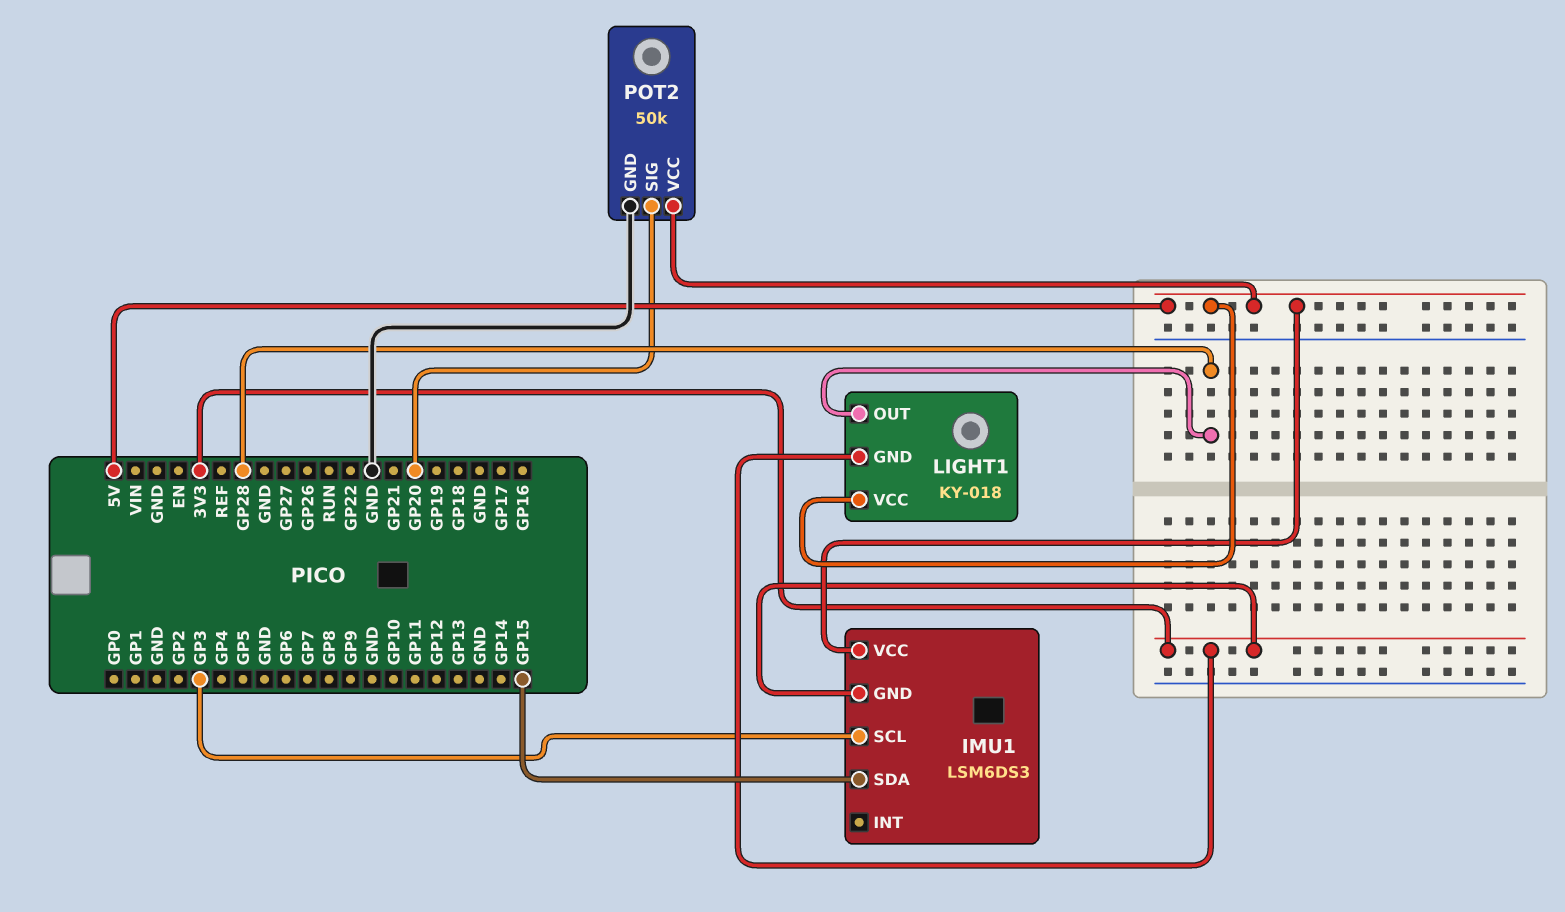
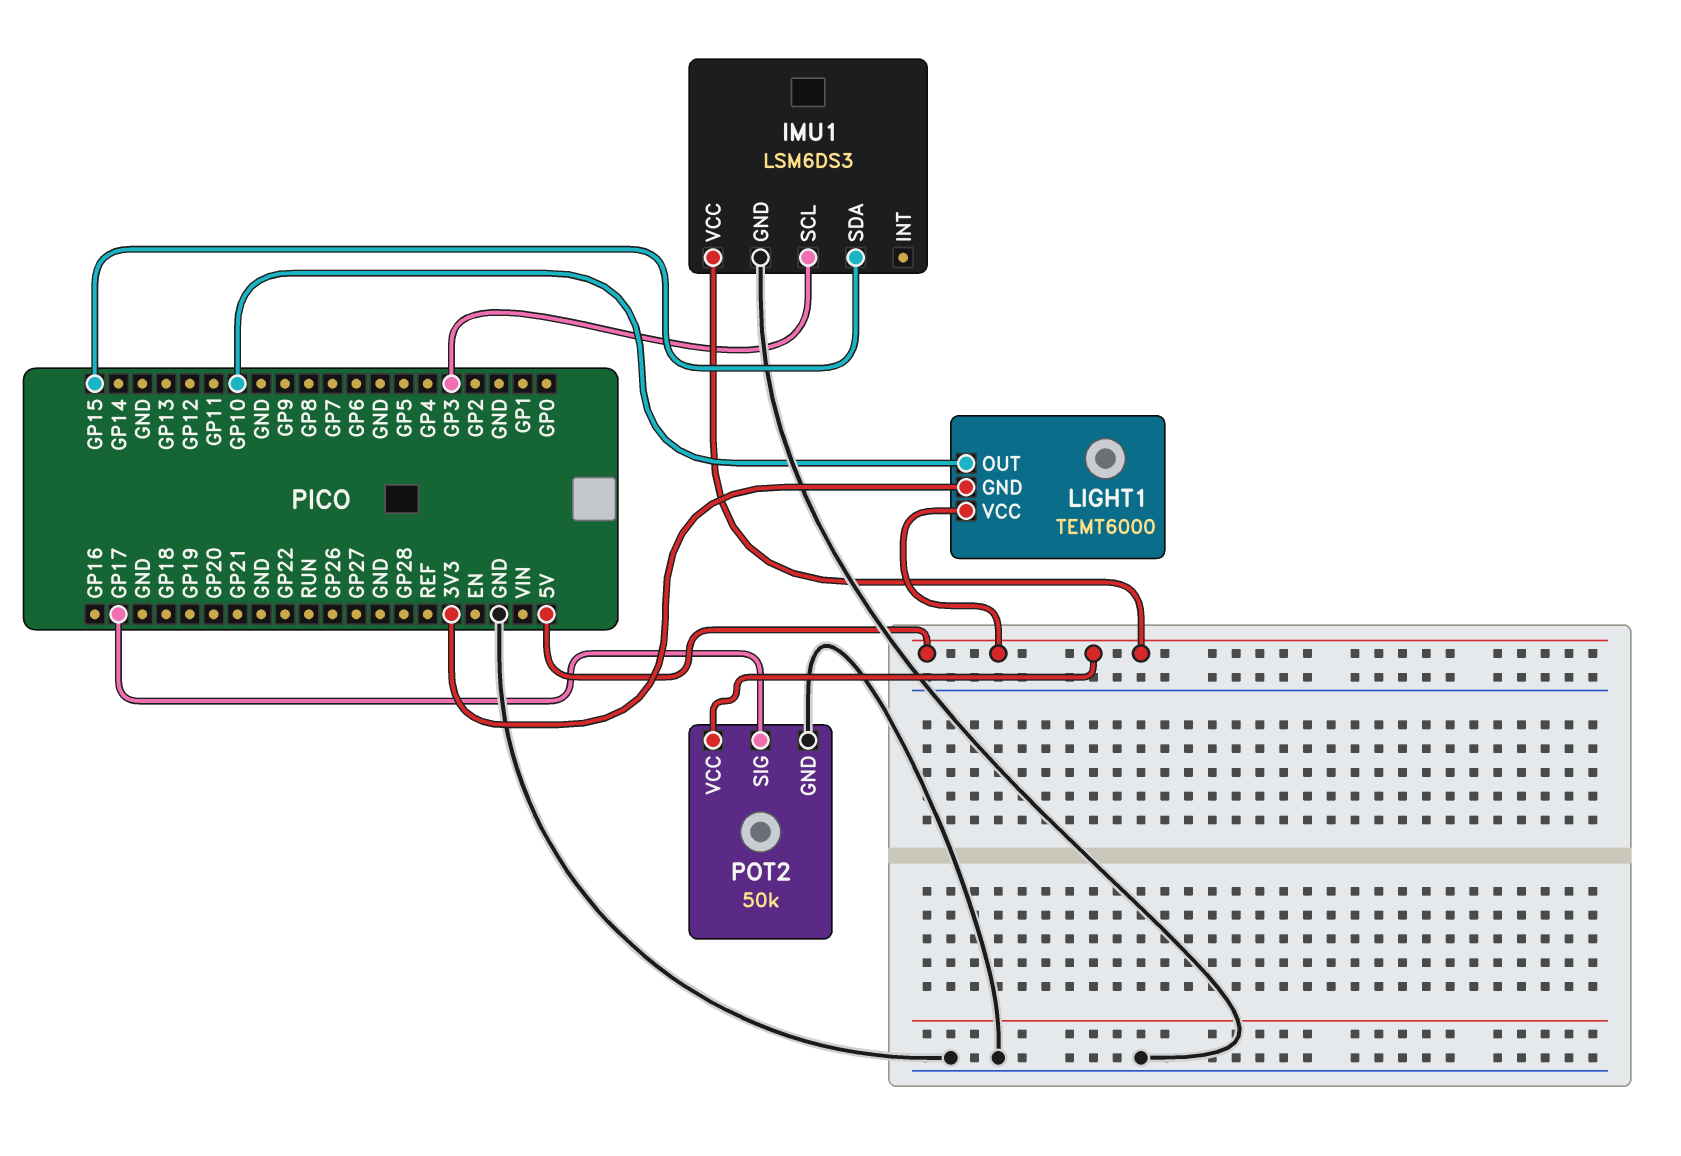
IMU1 pin GND: 3V3 -> GND
LIGHT1: KY-018 -> TEMT6000
LIGHT1 pin OUT: GP28 -> GP10
POT2 pin SIG: GP20 -> GP17

